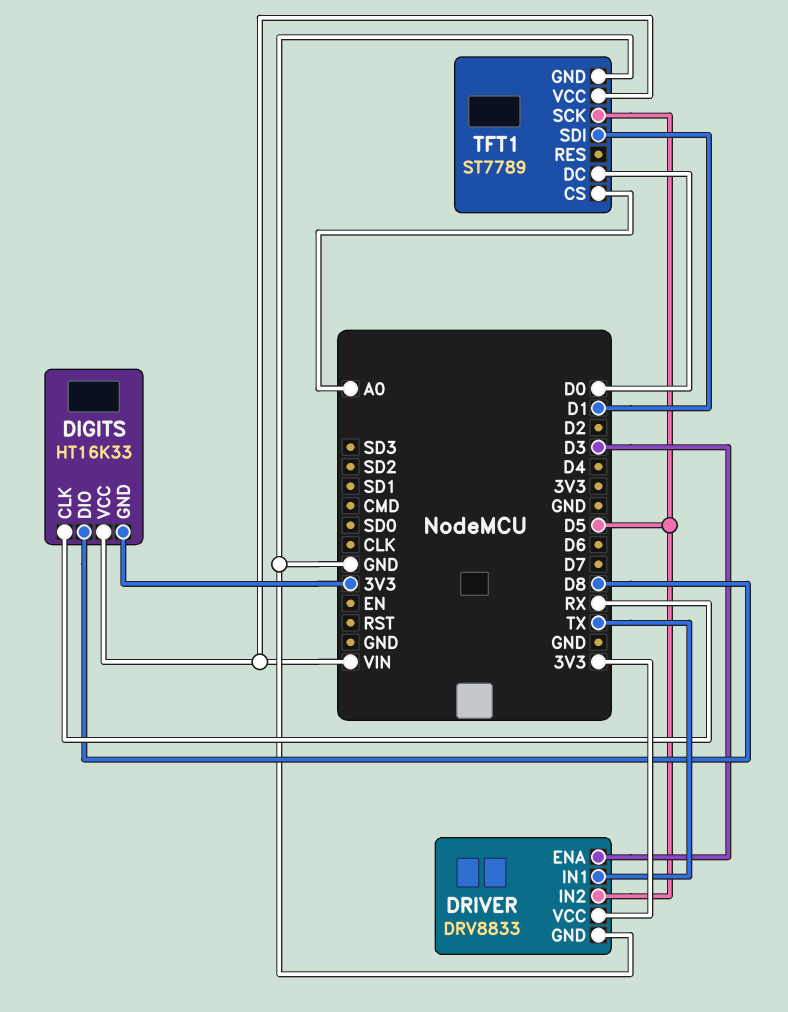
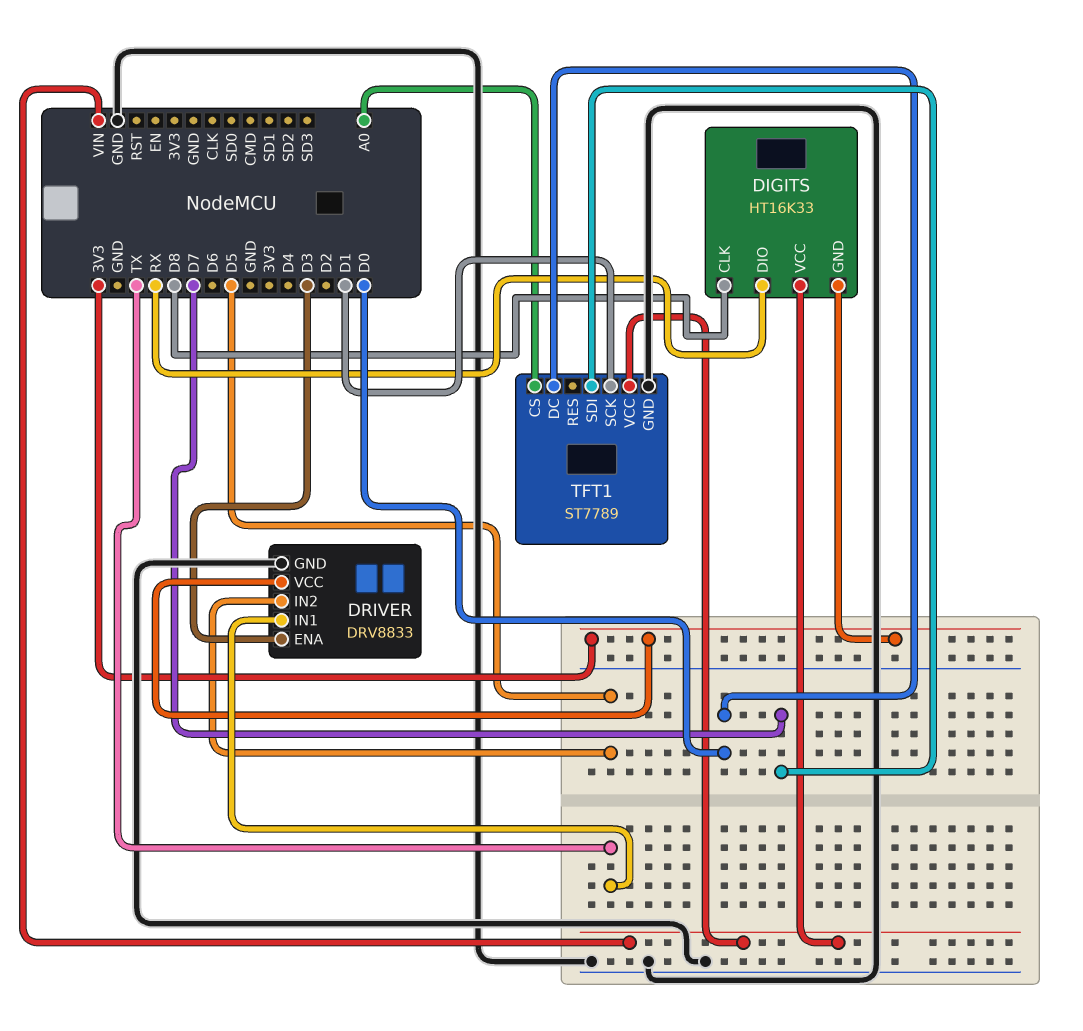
DIGITS pin CLK: RX -> D8
DIGITS pin DIO: D8 -> RX
TFT1 pin SCK: D5 -> D1
TFT1 pin SDI: D1 -> D7

